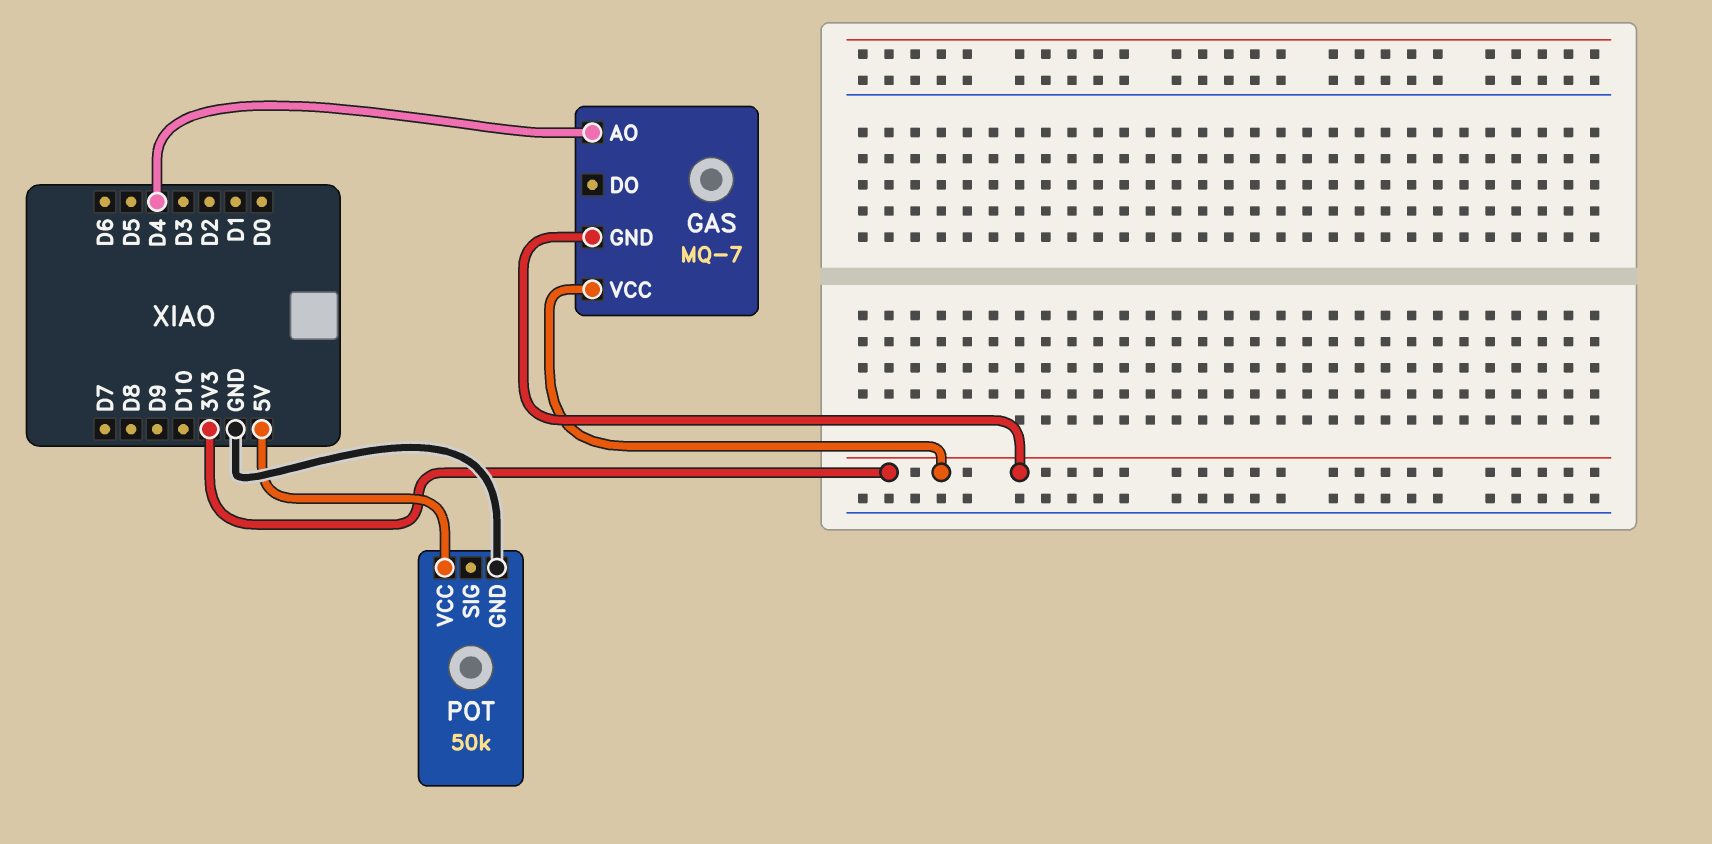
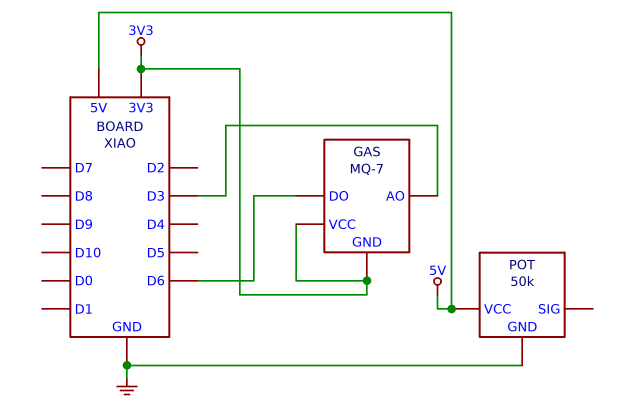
GAS pin AO: D4 -> D3
GAS pin DO: none -> D6

